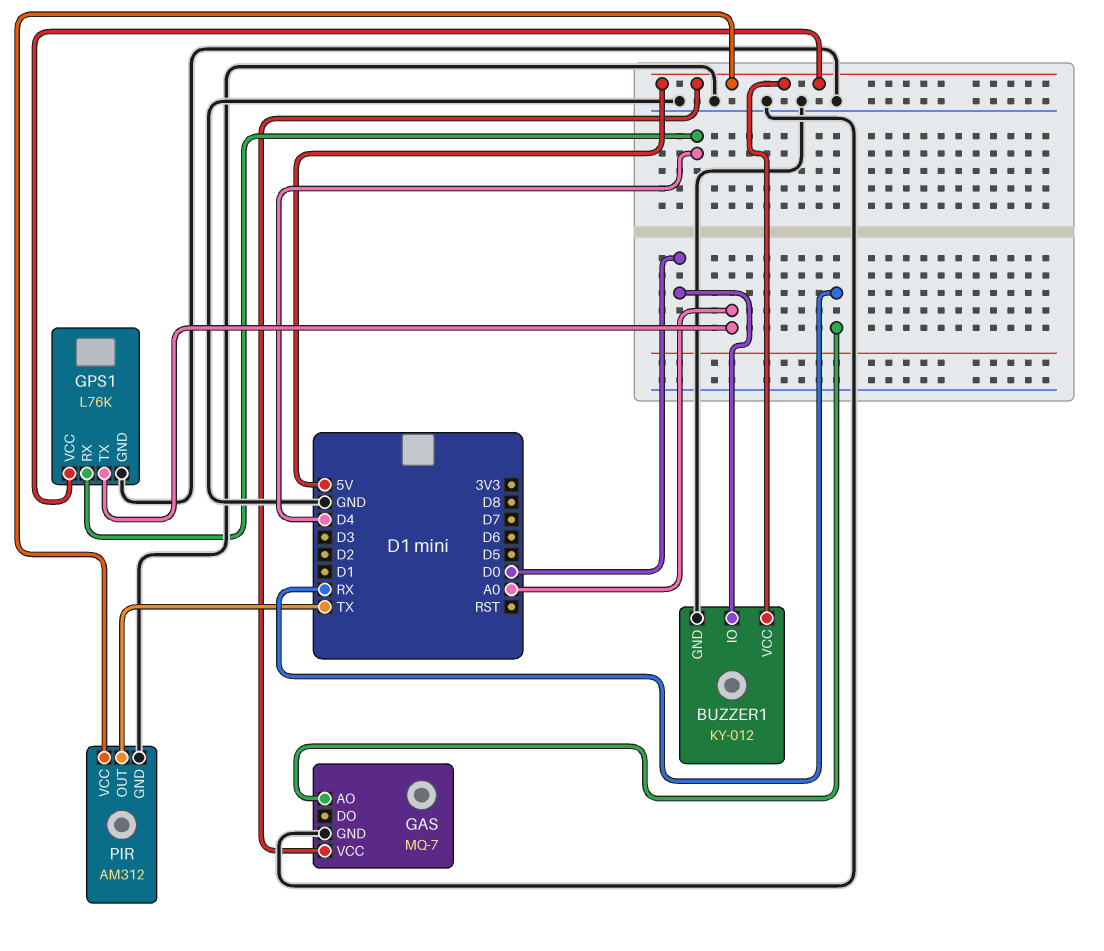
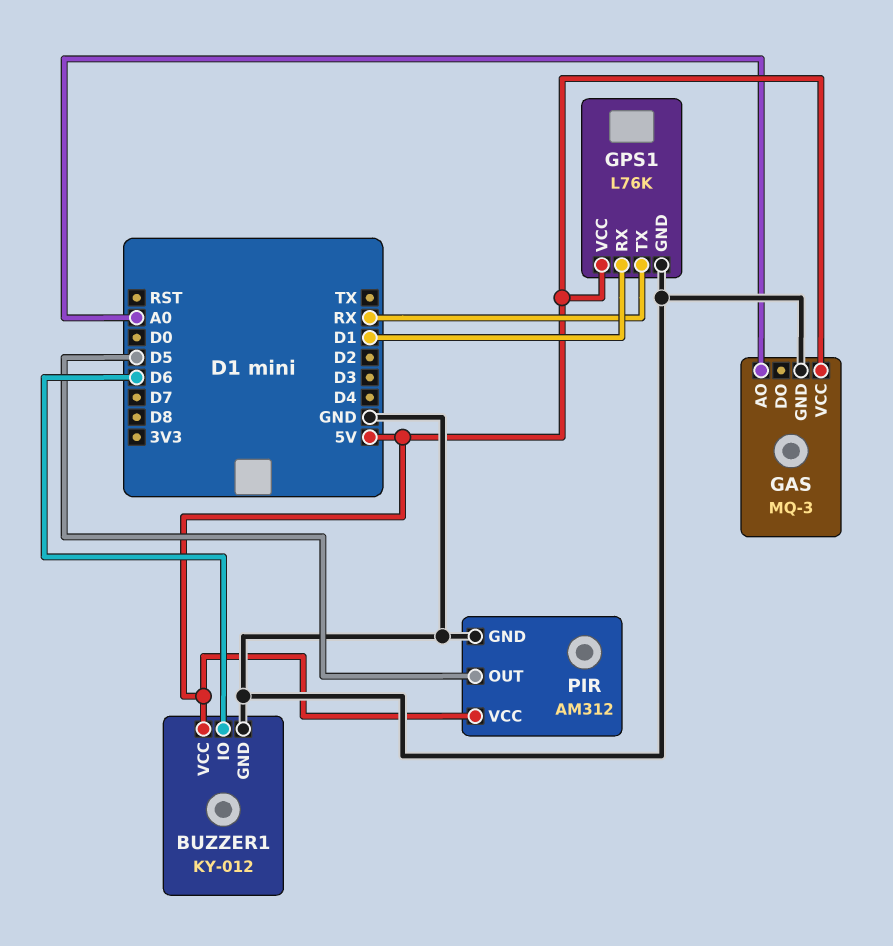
BUZZER1 pin IO: D0 -> D6
GAS: MQ-7 -> MQ-3
GAS pin AO: RX -> A0
GPS1 pin RX: D4 -> D1
GPS1 pin TX: A0 -> RX
PIR pin OUT: TX -> D5

